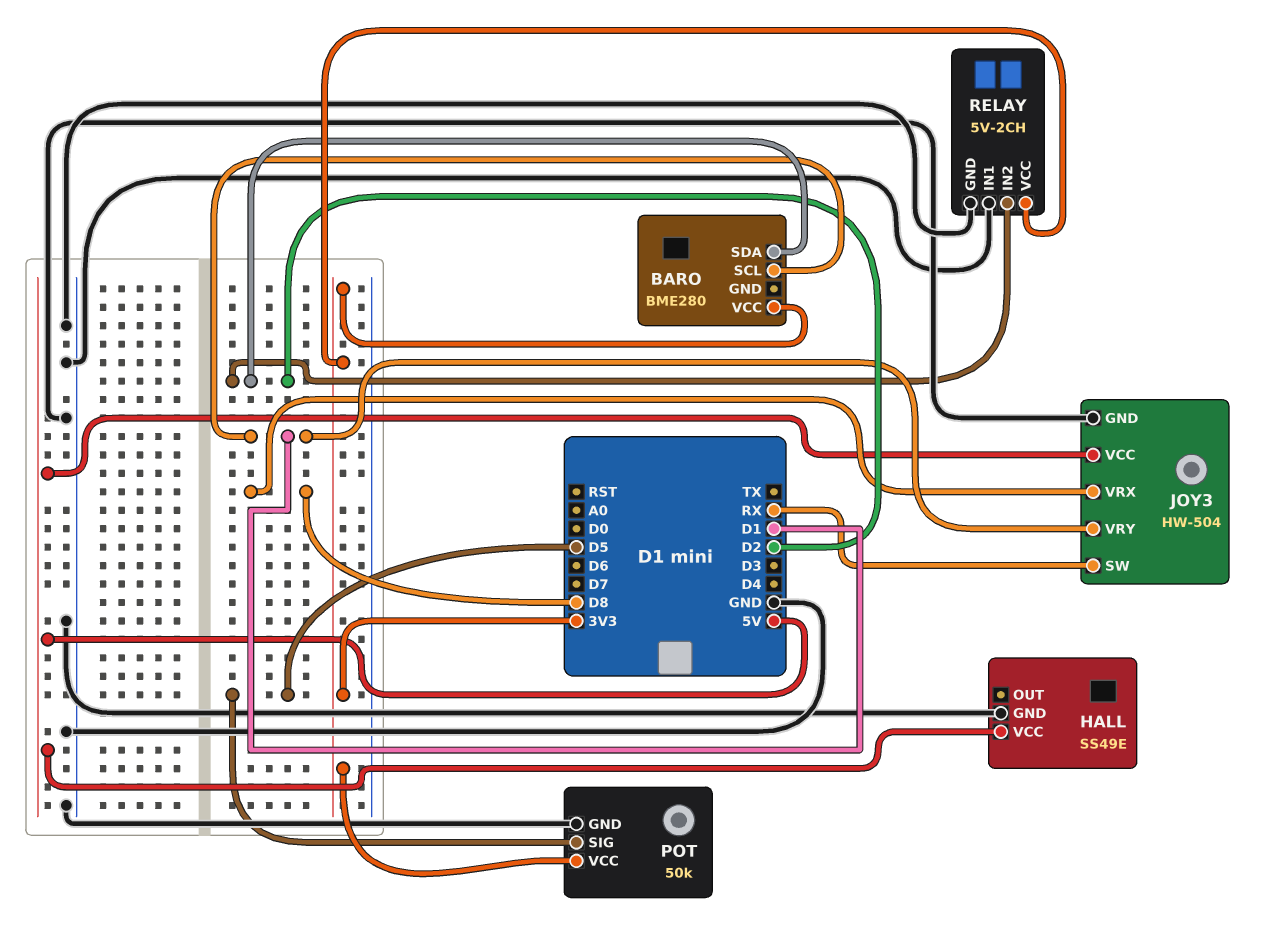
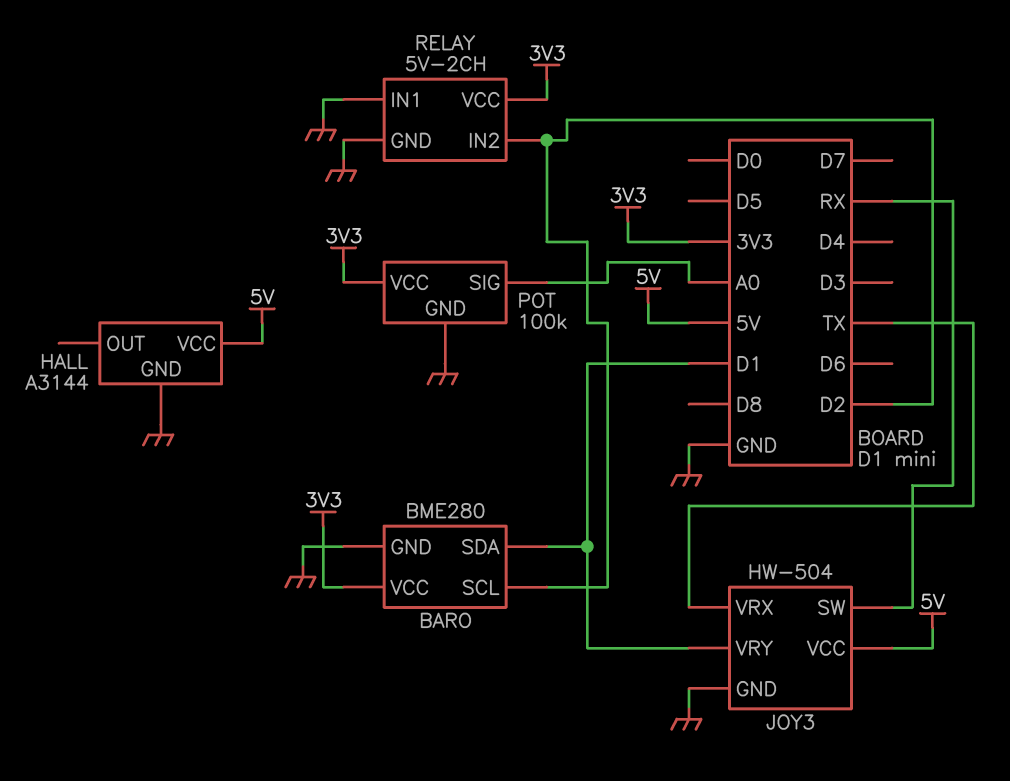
BARO pin GND: none -> GND
BARO pin SCL: D1 -> D2
BARO pin SDA: D2 -> D1
HALL: SS49E -> A3144
JOY3 pin VRX: D8 -> TX
POT: 50k -> 100k
POT pin SIG: D5 -> A0

